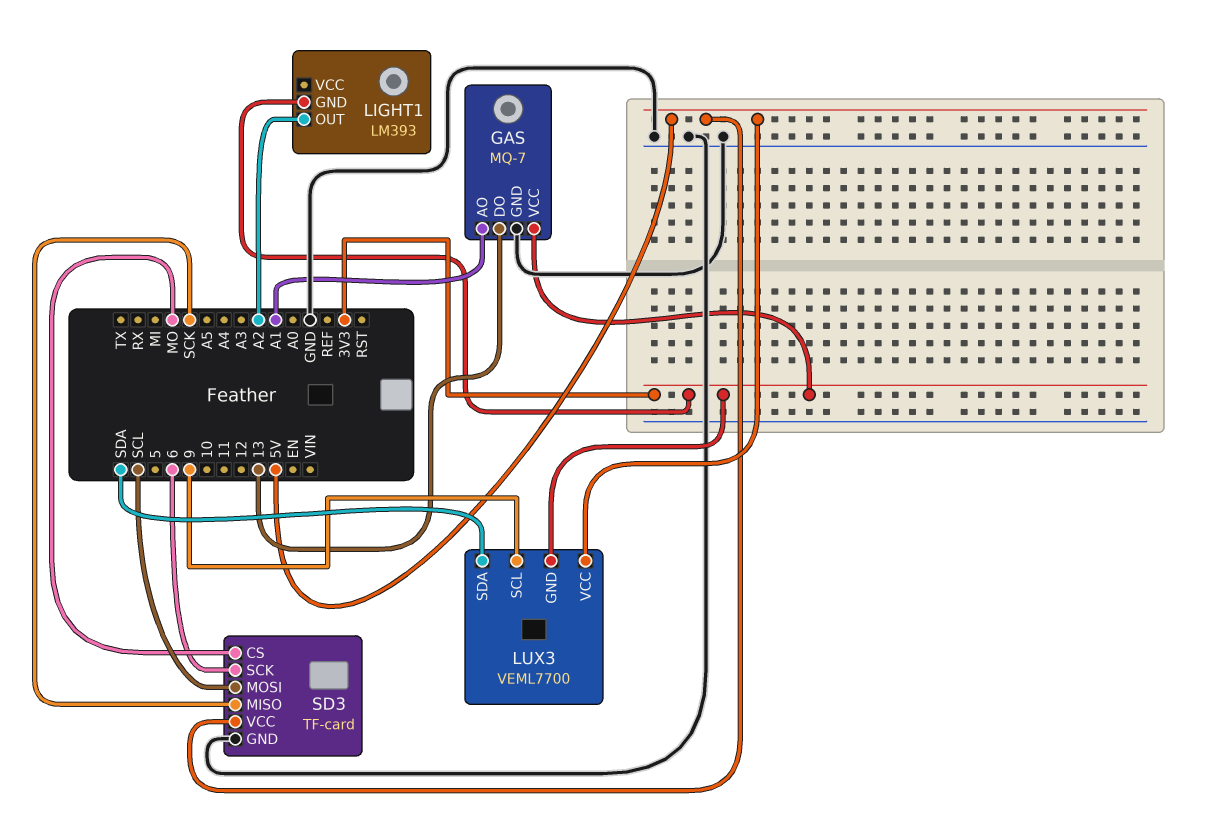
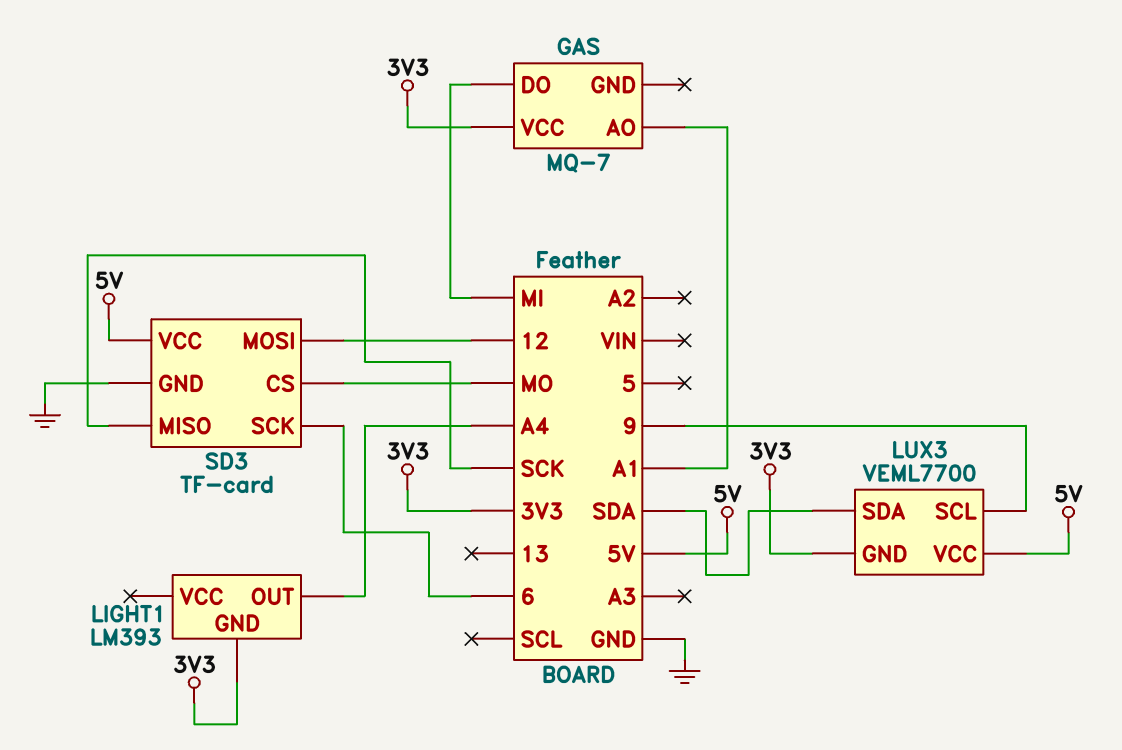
GAS pin DO: 13 -> MI
GAS pin GND: GND -> none
LIGHT1 pin OUT: A2 -> A4
SD3 pin MOSI: SCL -> 12

